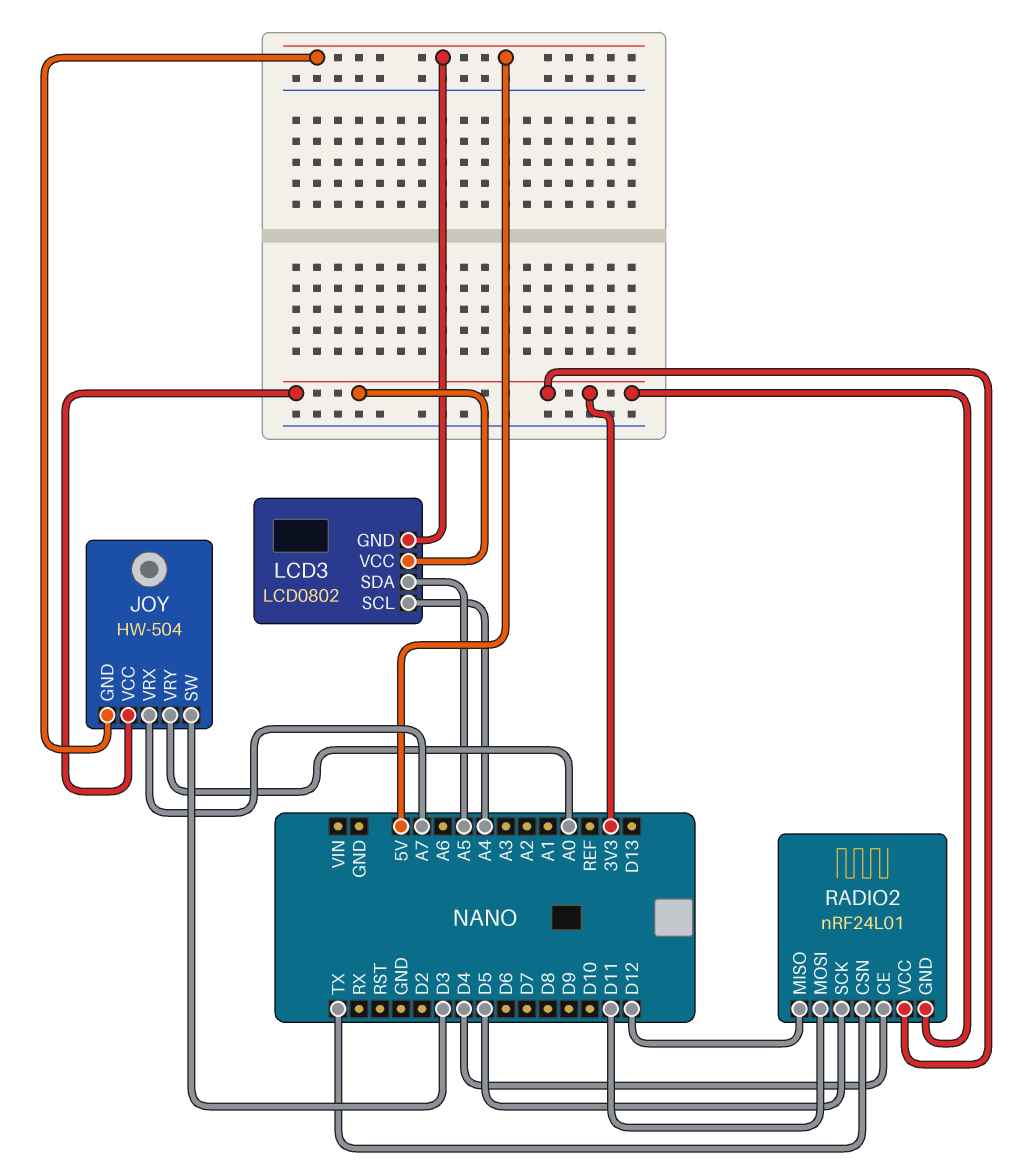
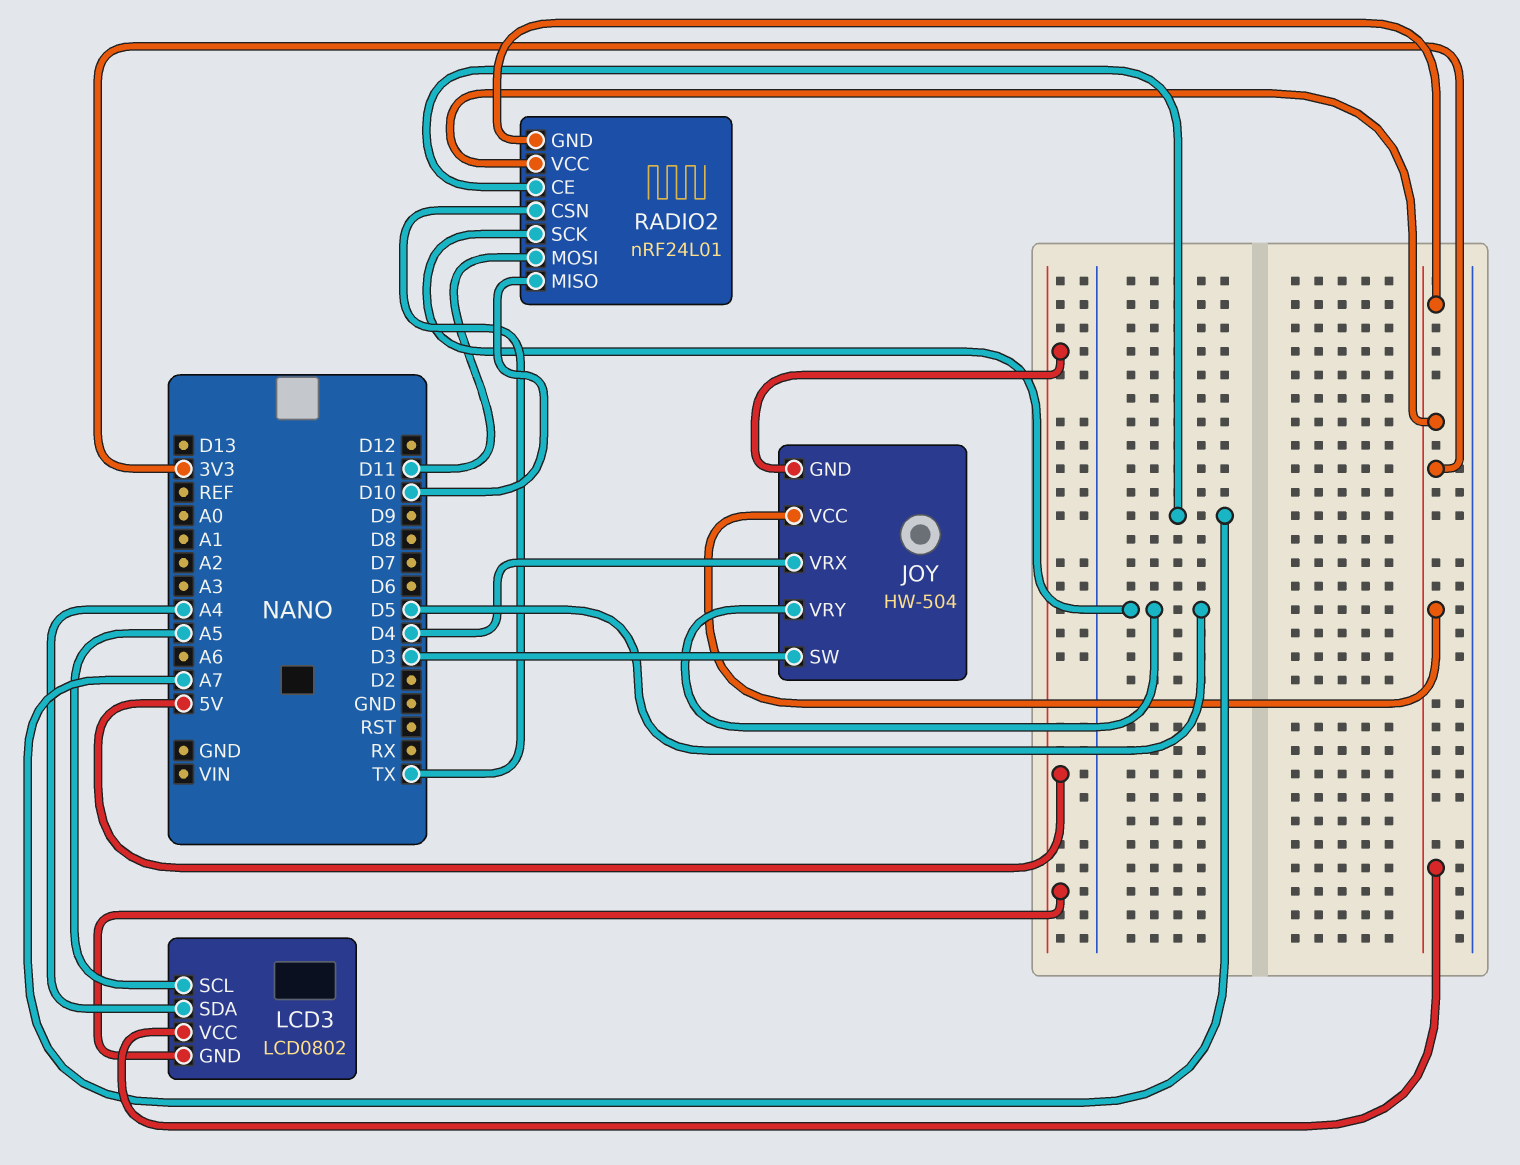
JOY pin VRX: A7 -> D4
JOY pin VRY: A0 -> D5
LCD3 pin SCL: A4 -> A5
LCD3 pin SDA: A5 -> A4
RADIO2 pin CE: D4 -> A7
RADIO2 pin MISO: D12 -> D10

